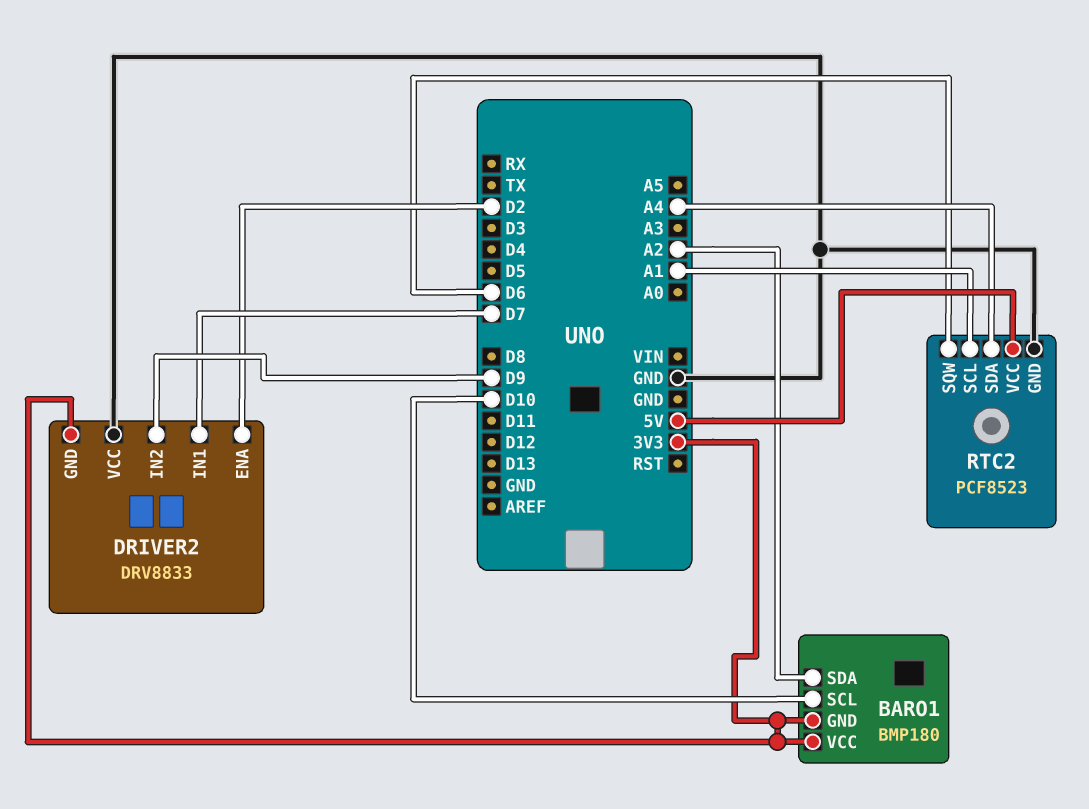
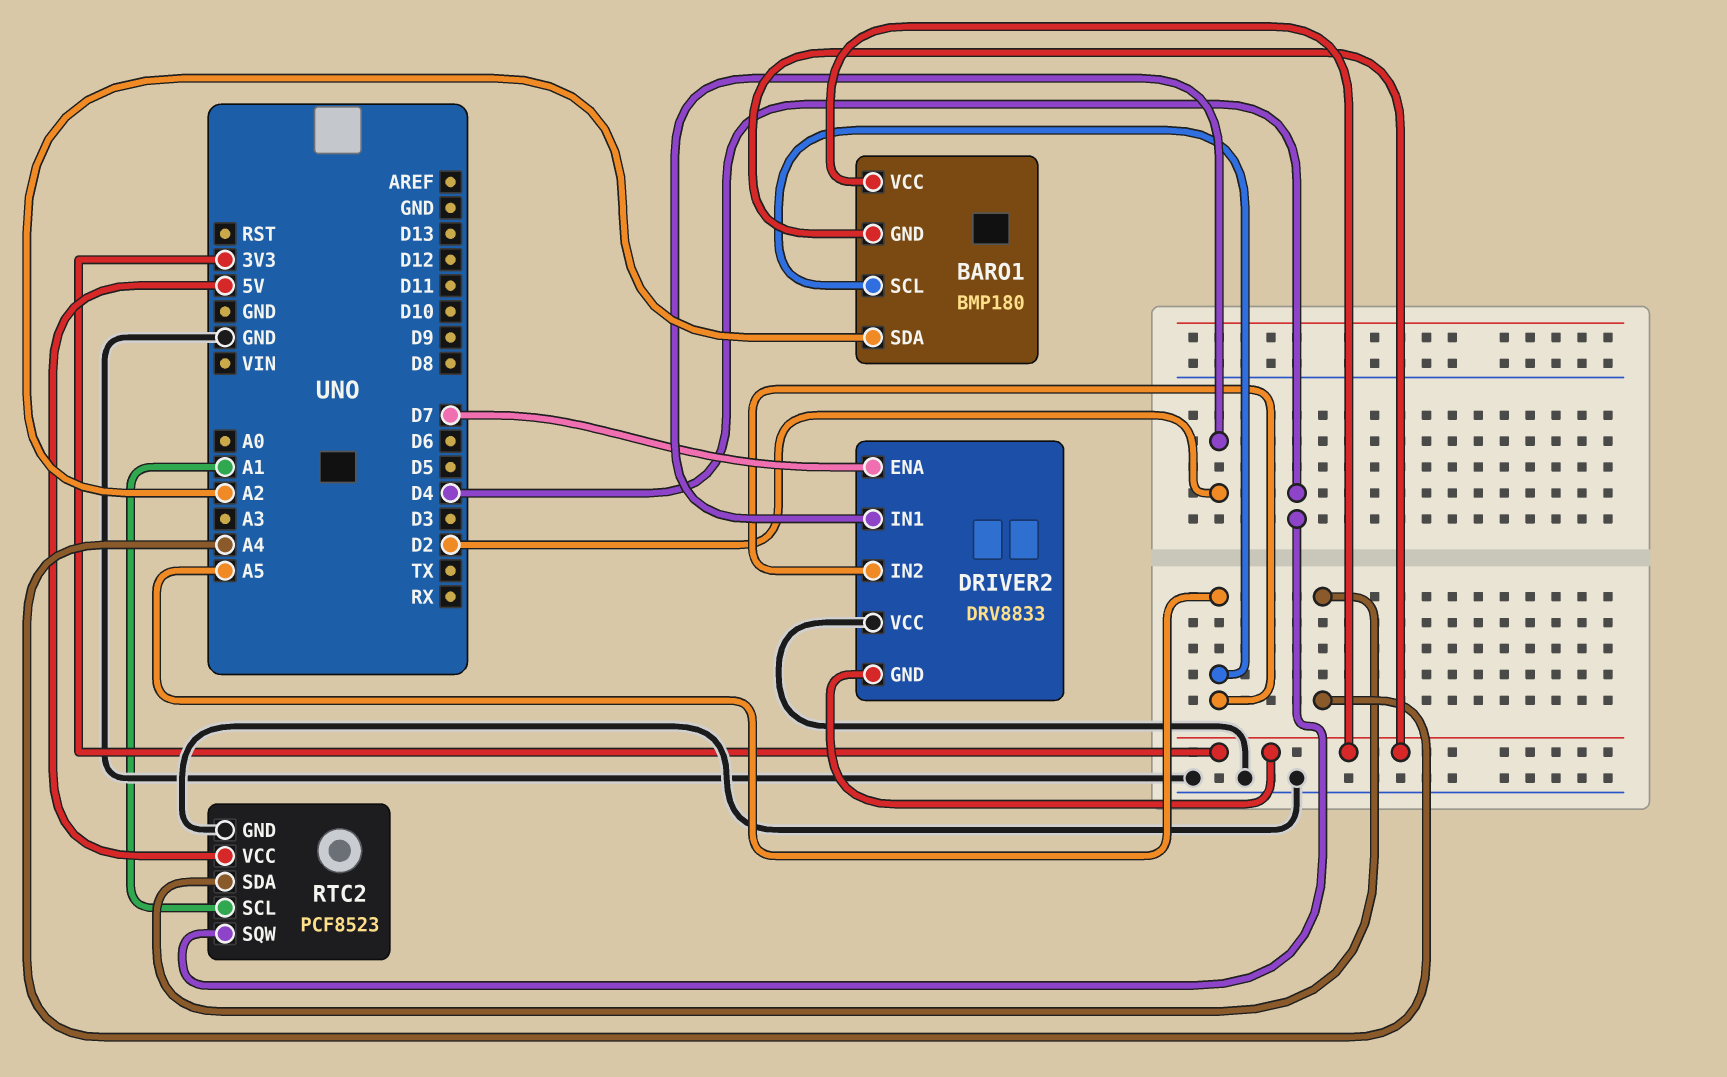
BARO1 pin SCL: D10 -> A5
DRIVER2 pin ENA: D2 -> D7
DRIVER2 pin IN1: D7 -> D2
DRIVER2 pin IN2: D9 -> A5
RTC2 pin SQW: D6 -> D4

